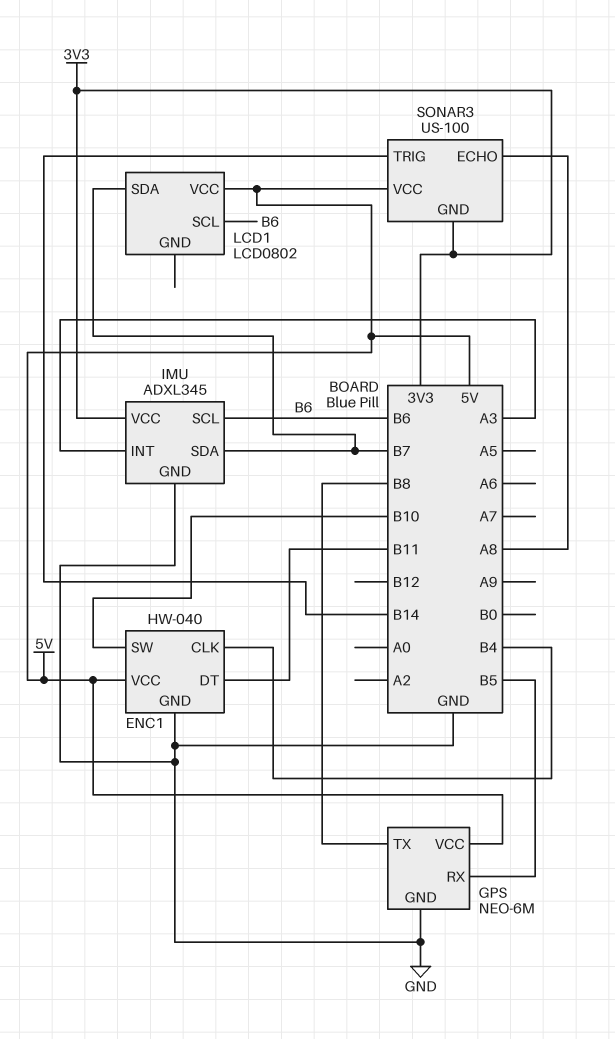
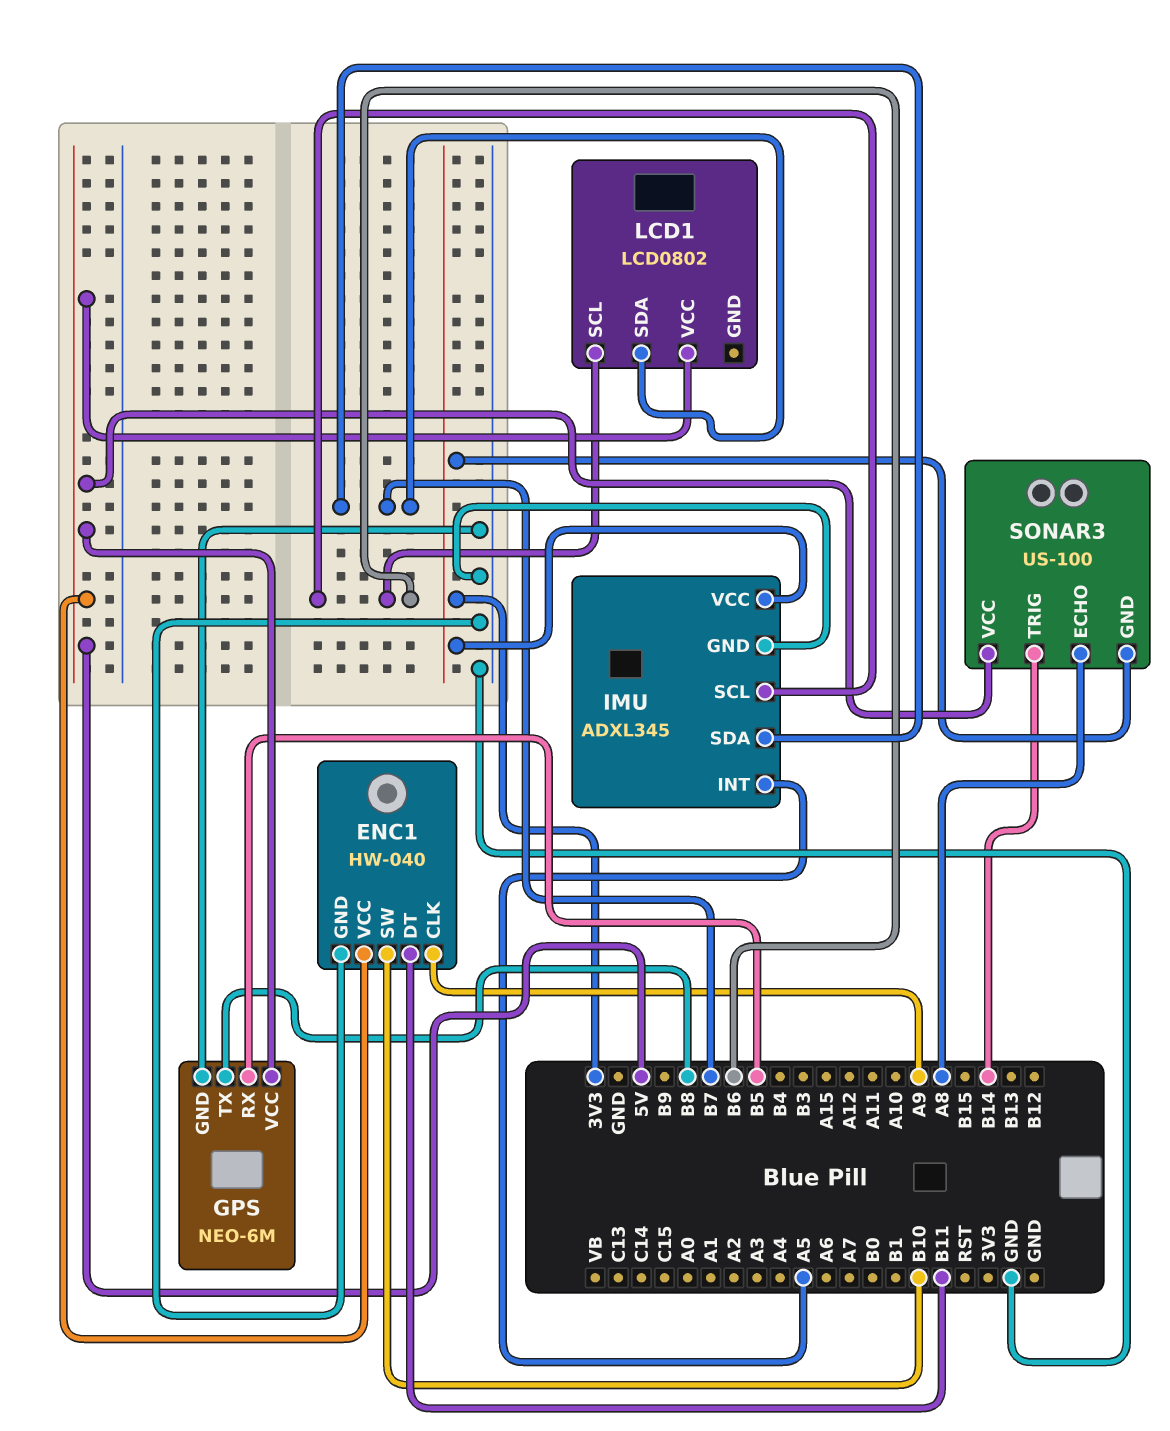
ENC1 pin CLK: B4 -> A9
IMU pin INT: A3 -> A5

